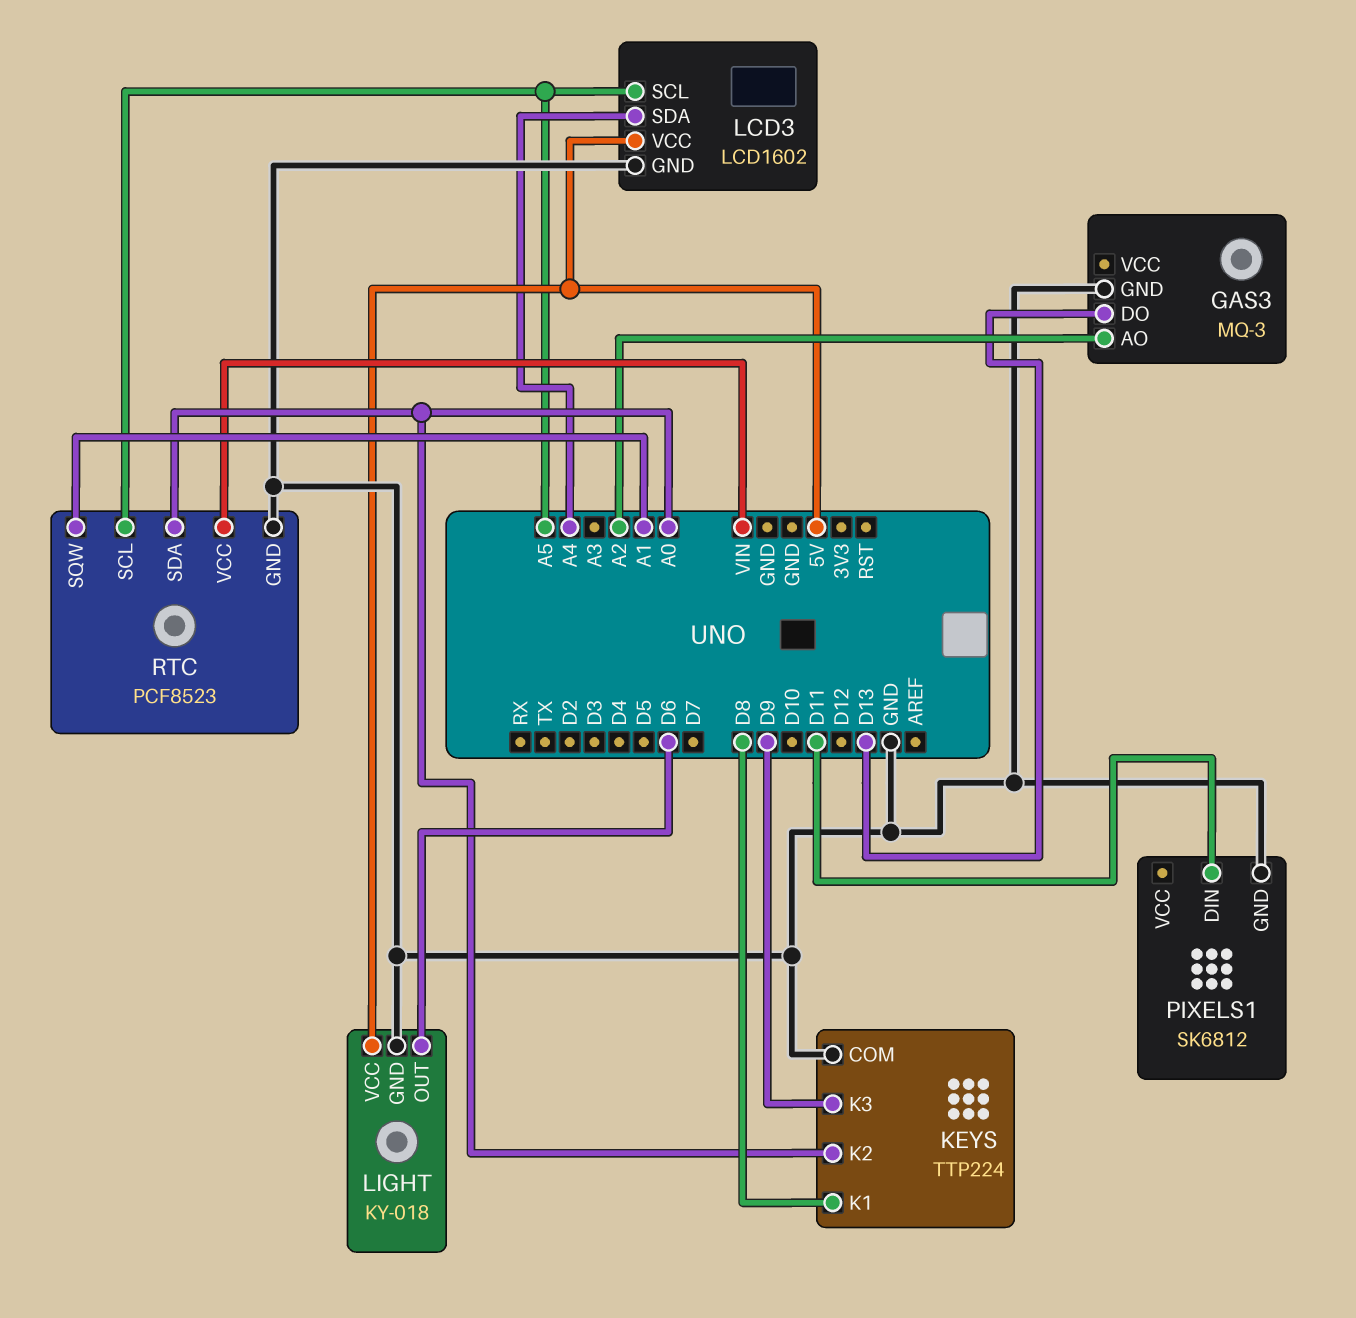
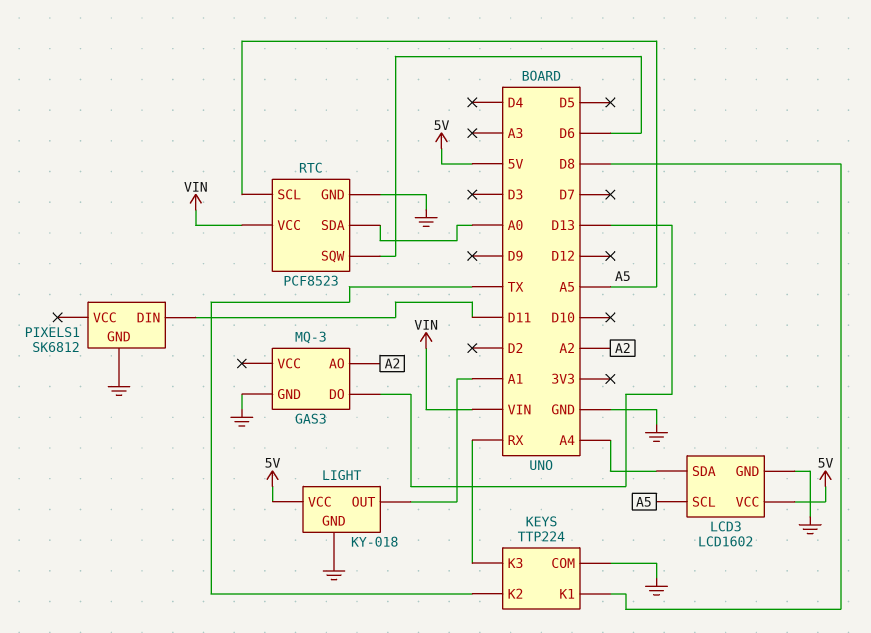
KEYS pin K2: A0 -> TX
KEYS pin K3: D9 -> RX
LIGHT pin OUT: D6 -> A1
RTC pin SQW: A1 -> D6

